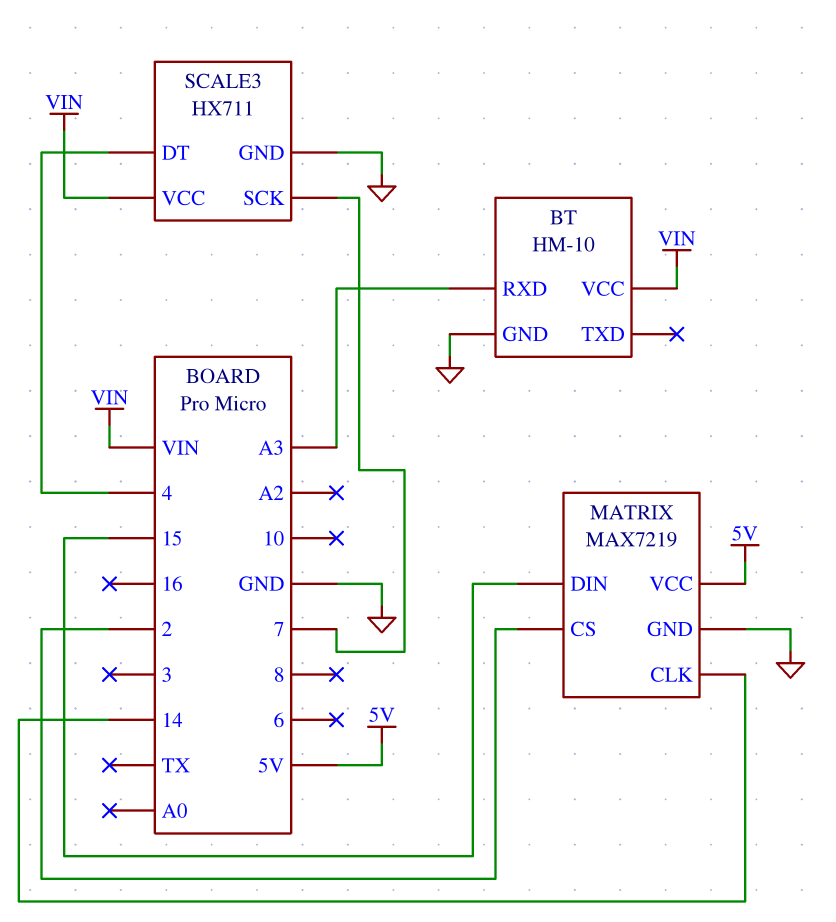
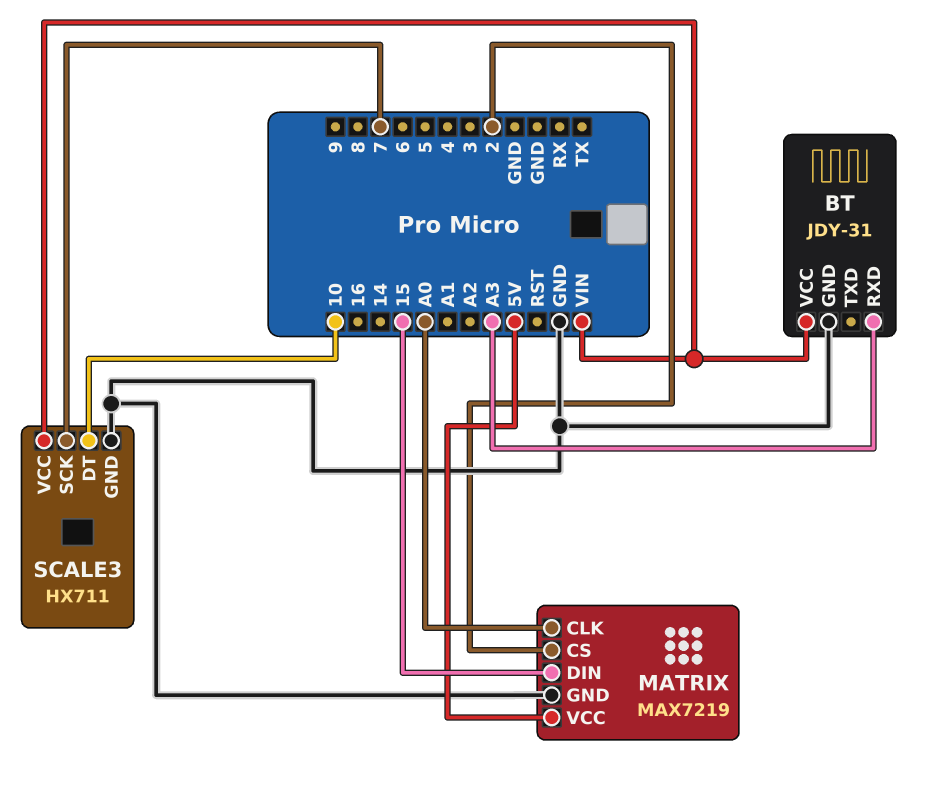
BT: HM-10 -> JDY-31
MATRIX pin CLK: 14 -> A0
SCALE3 pin DT: 4 -> 10

